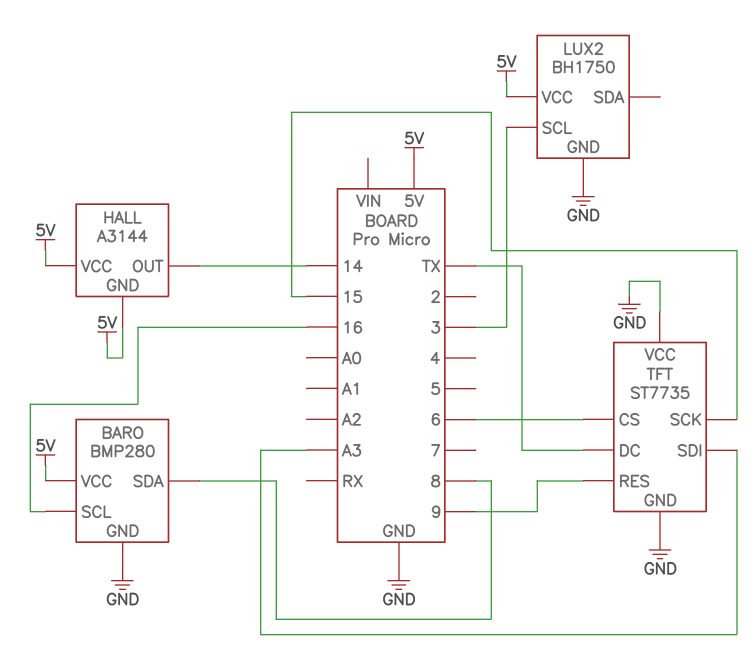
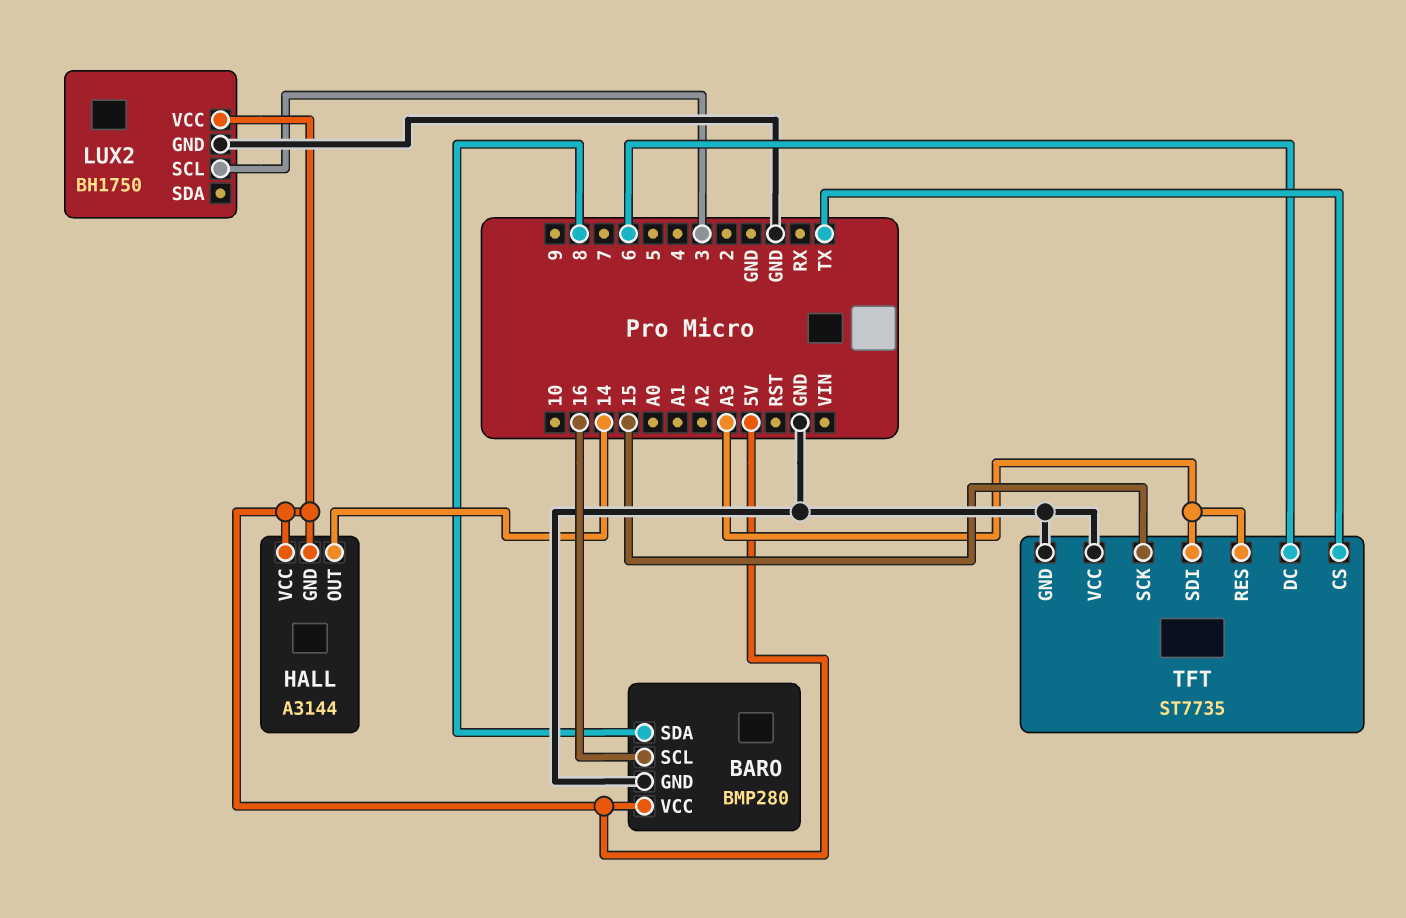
TFT pin CS: 6 -> TX
TFT pin DC: TX -> 6
TFT pin RES: 9 -> A3

